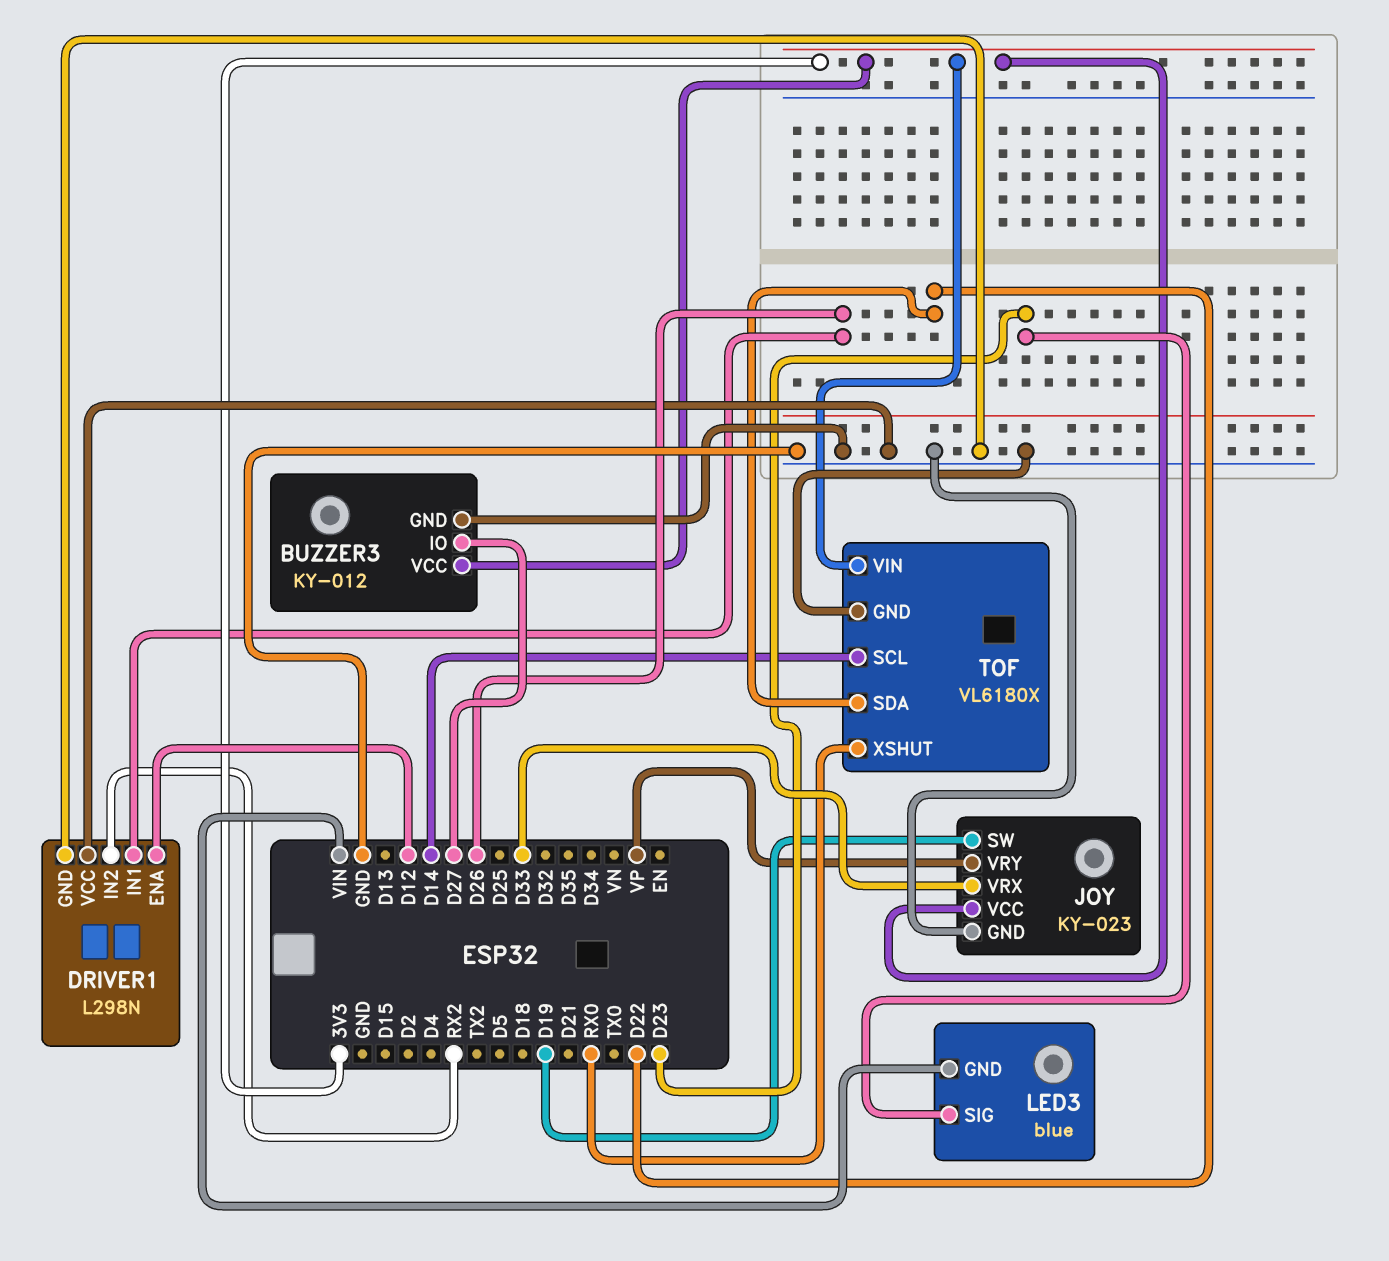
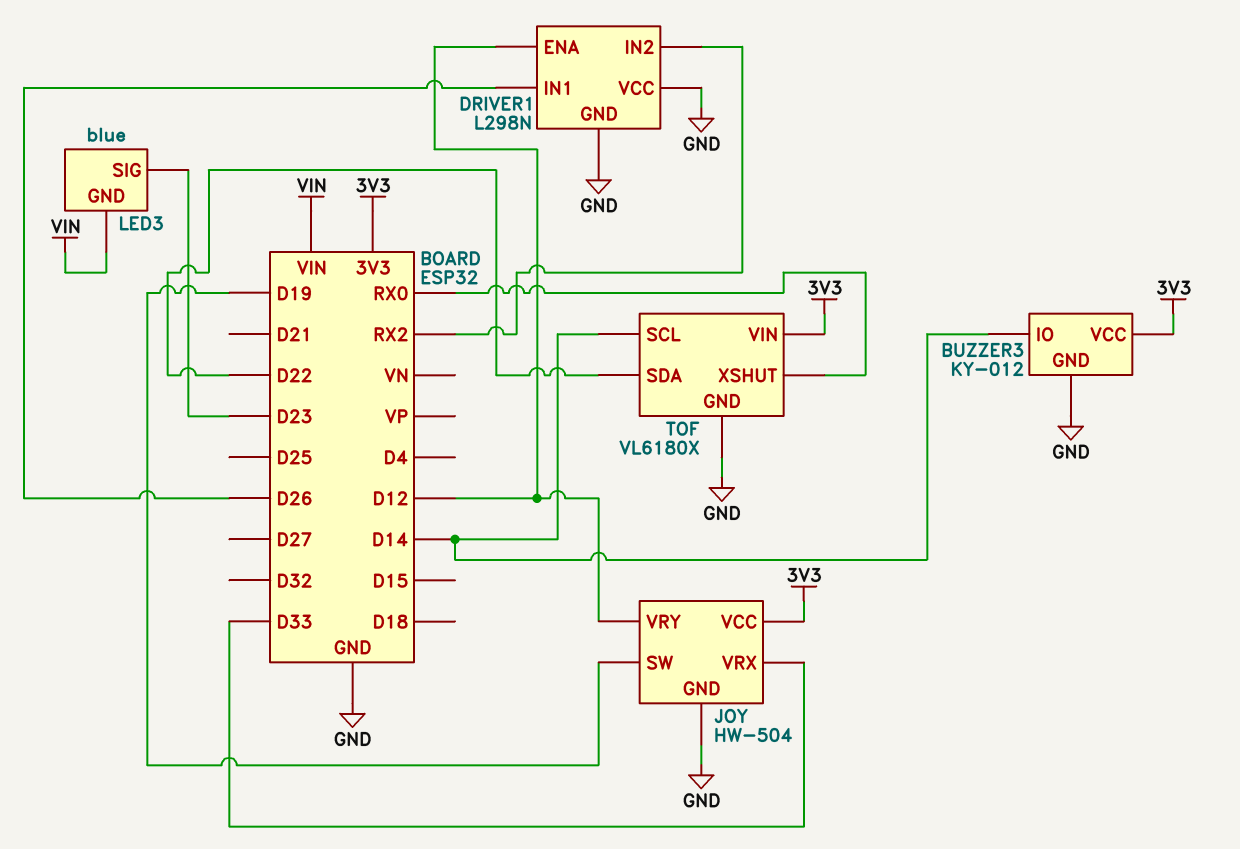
BUZZER3 pin IO: D27 -> D14
JOY: KY-023 -> HW-504
JOY pin VRY: VP -> D12

